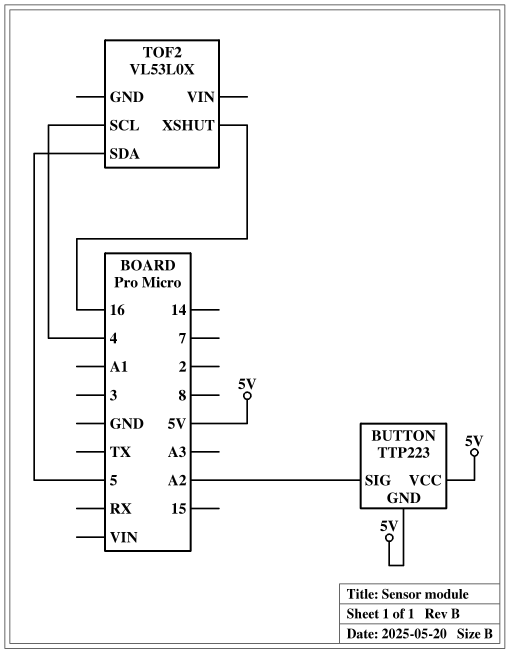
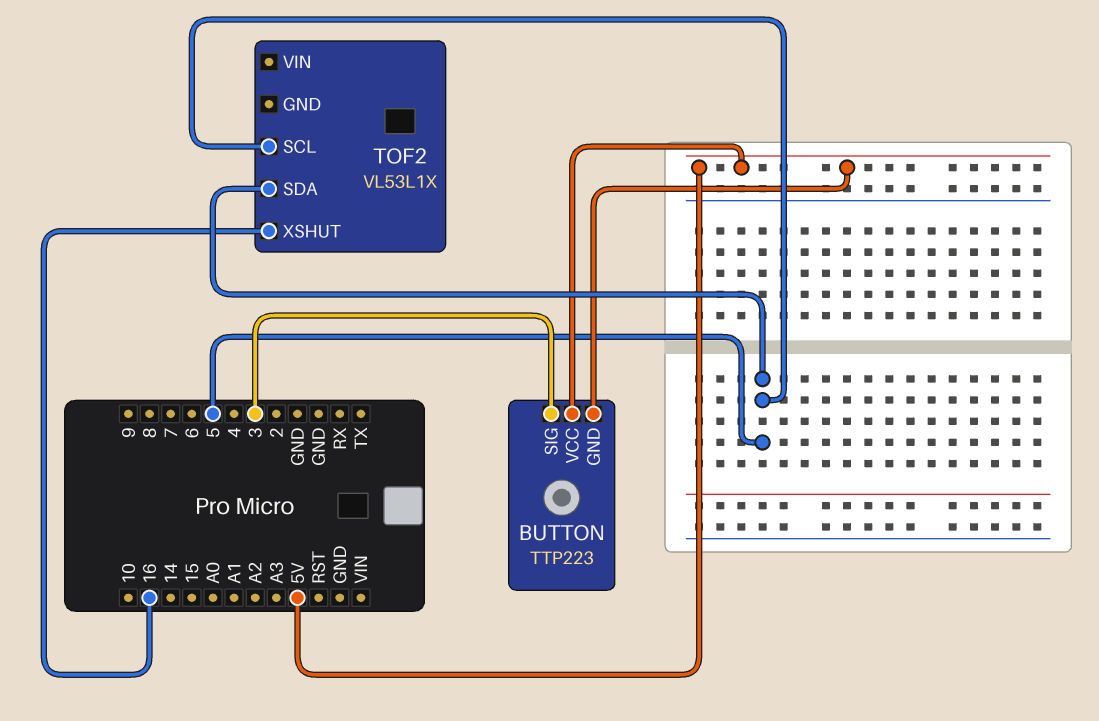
BUTTON pin SIG: A2 -> 3
TOF2: VL53L0X -> VL53L1X
TOF2 pin SCL: 4 -> 5

